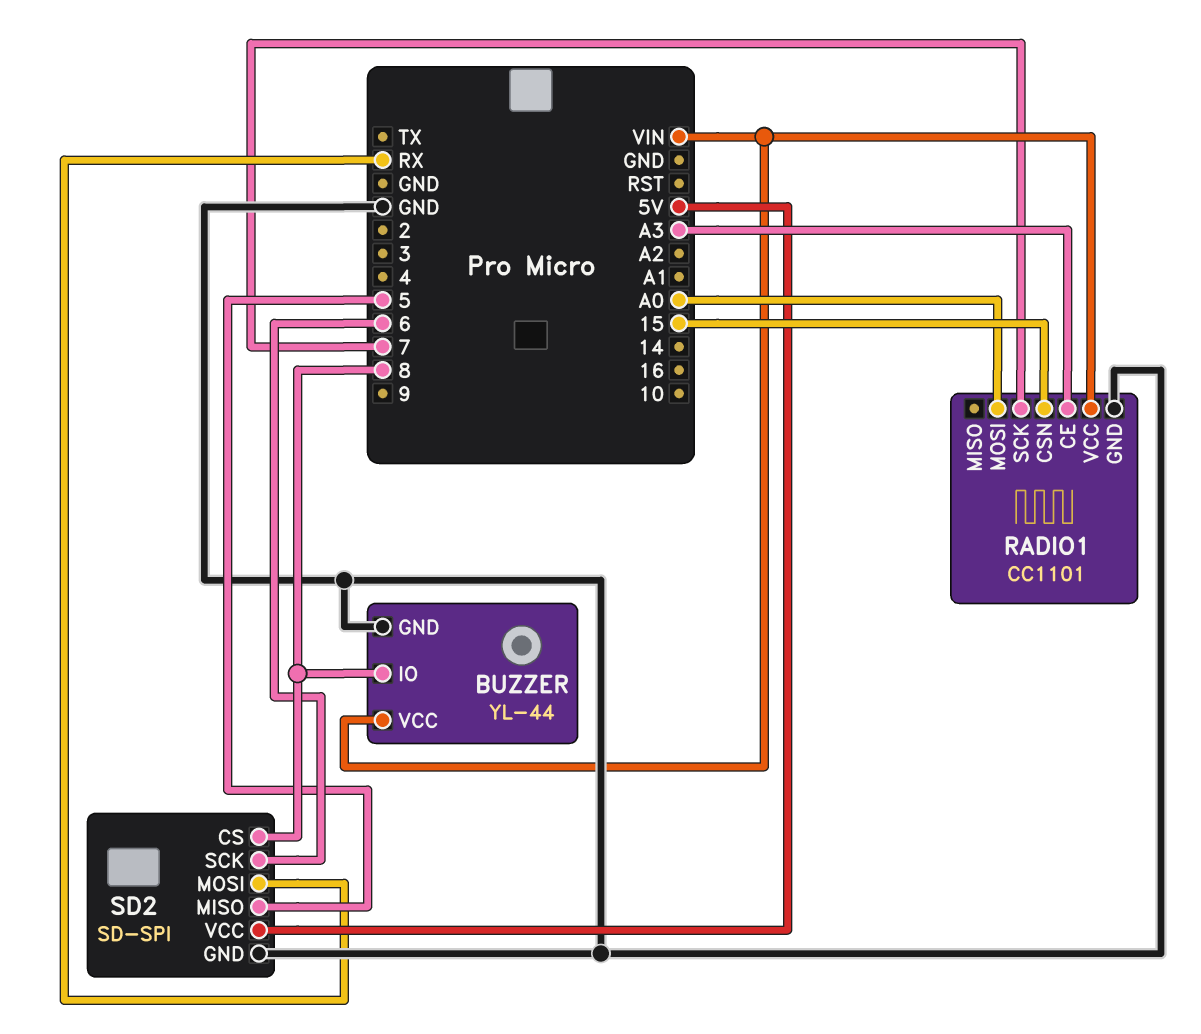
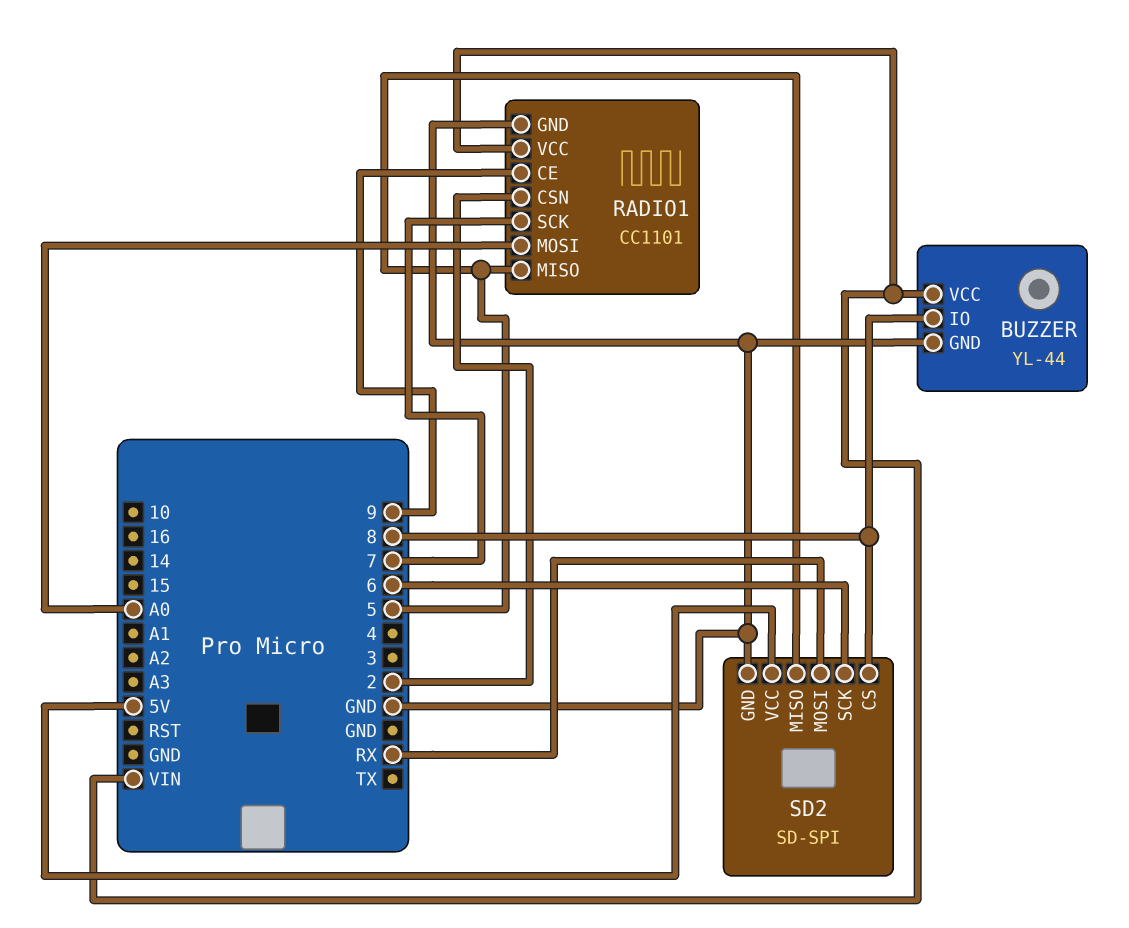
RADIO1 pin CE: A3 -> 9
RADIO1 pin CSN: 15 -> 2
RADIO1 pin MISO: none -> 5

